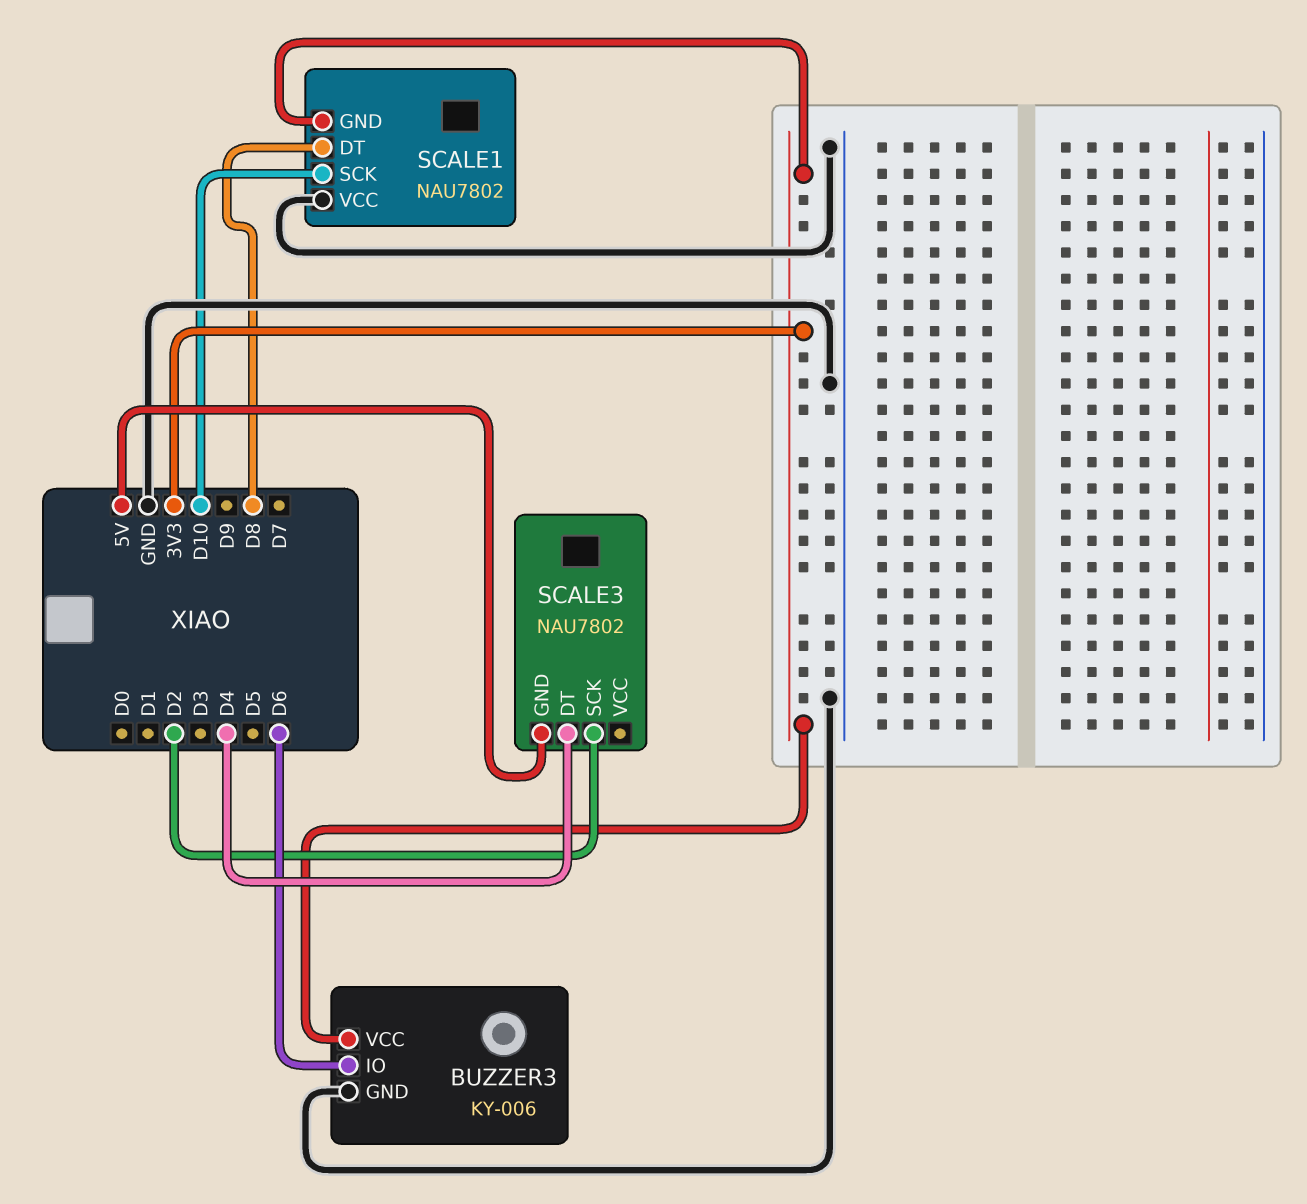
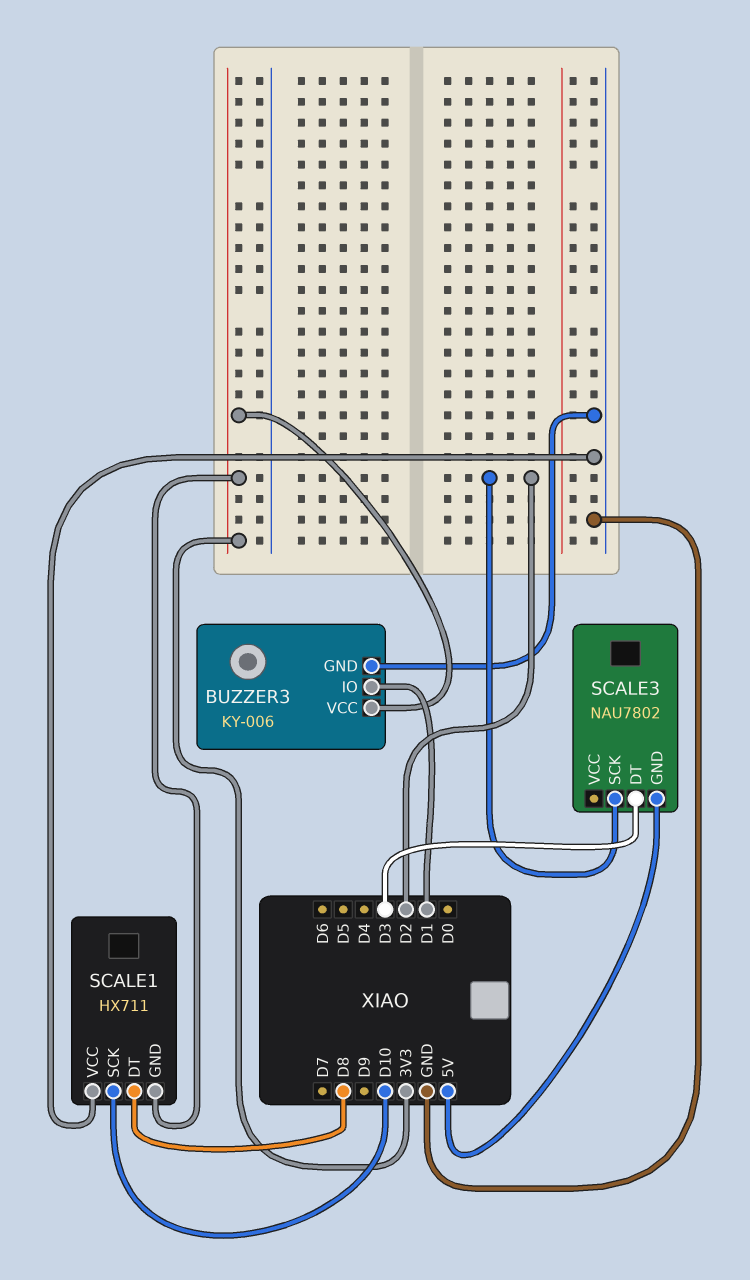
BUZZER3 pin IO: D6 -> D1
SCALE1: NAU7802 -> HX711
SCALE3 pin DT: D4 -> D3

